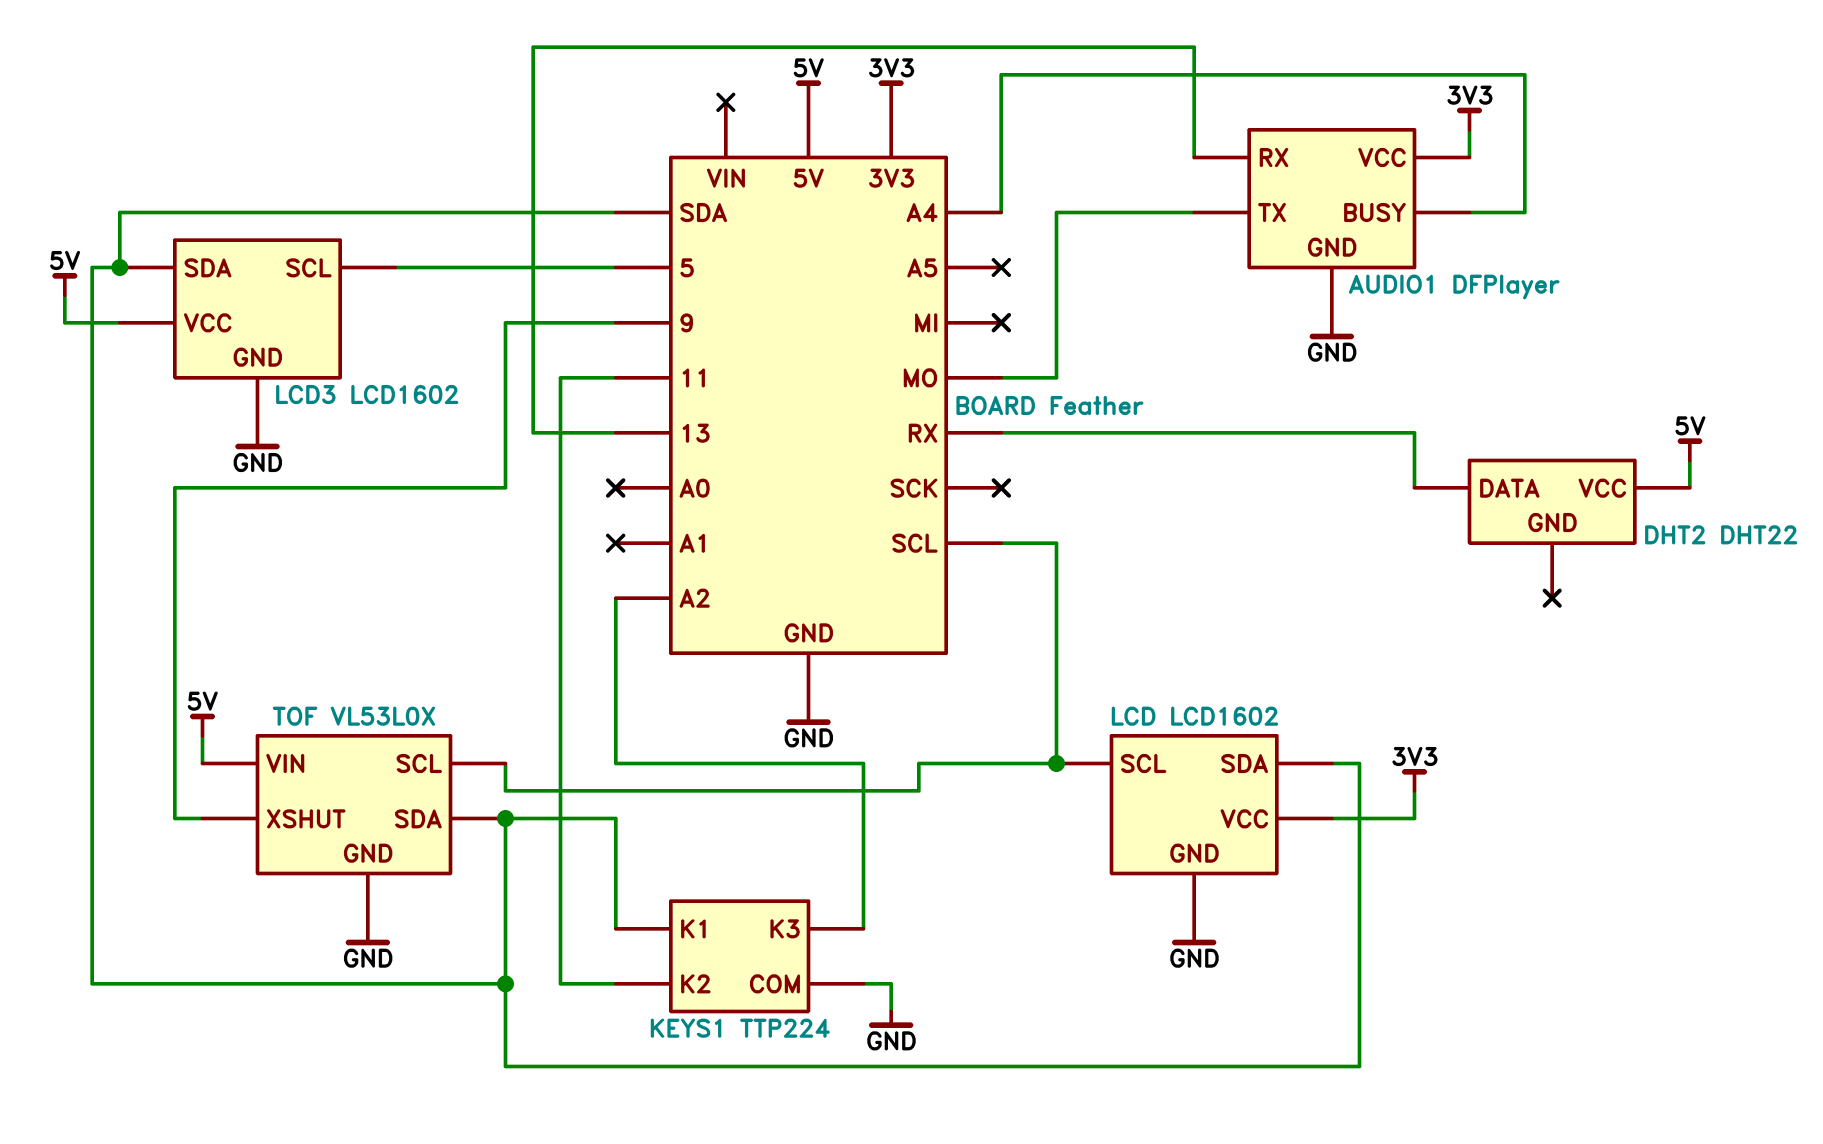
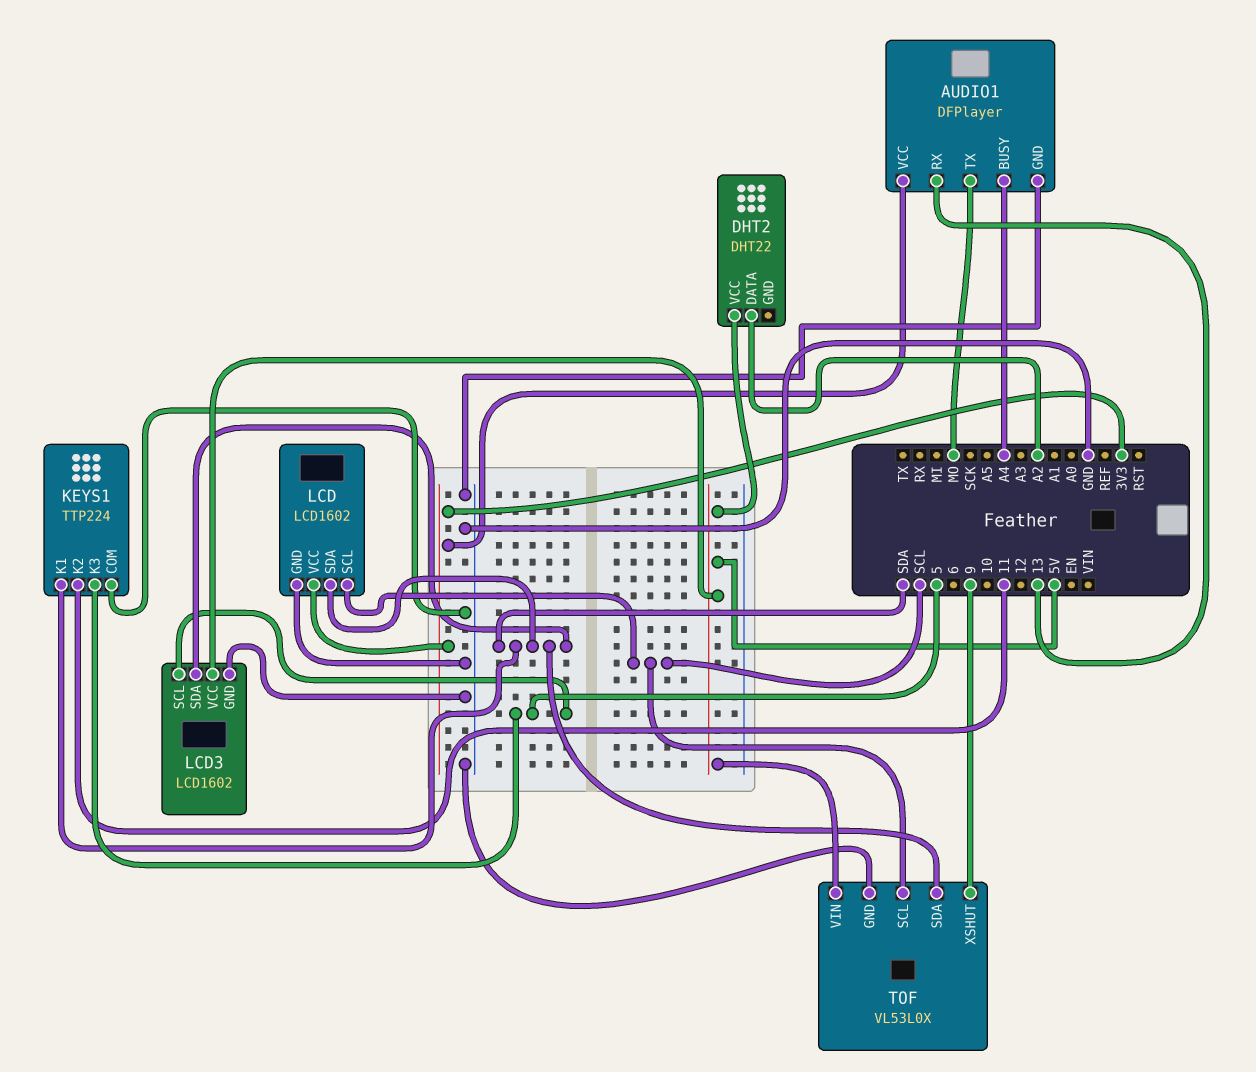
DHT2 pin DATA: RX -> A2
KEYS1 pin K3: A2 -> 5

